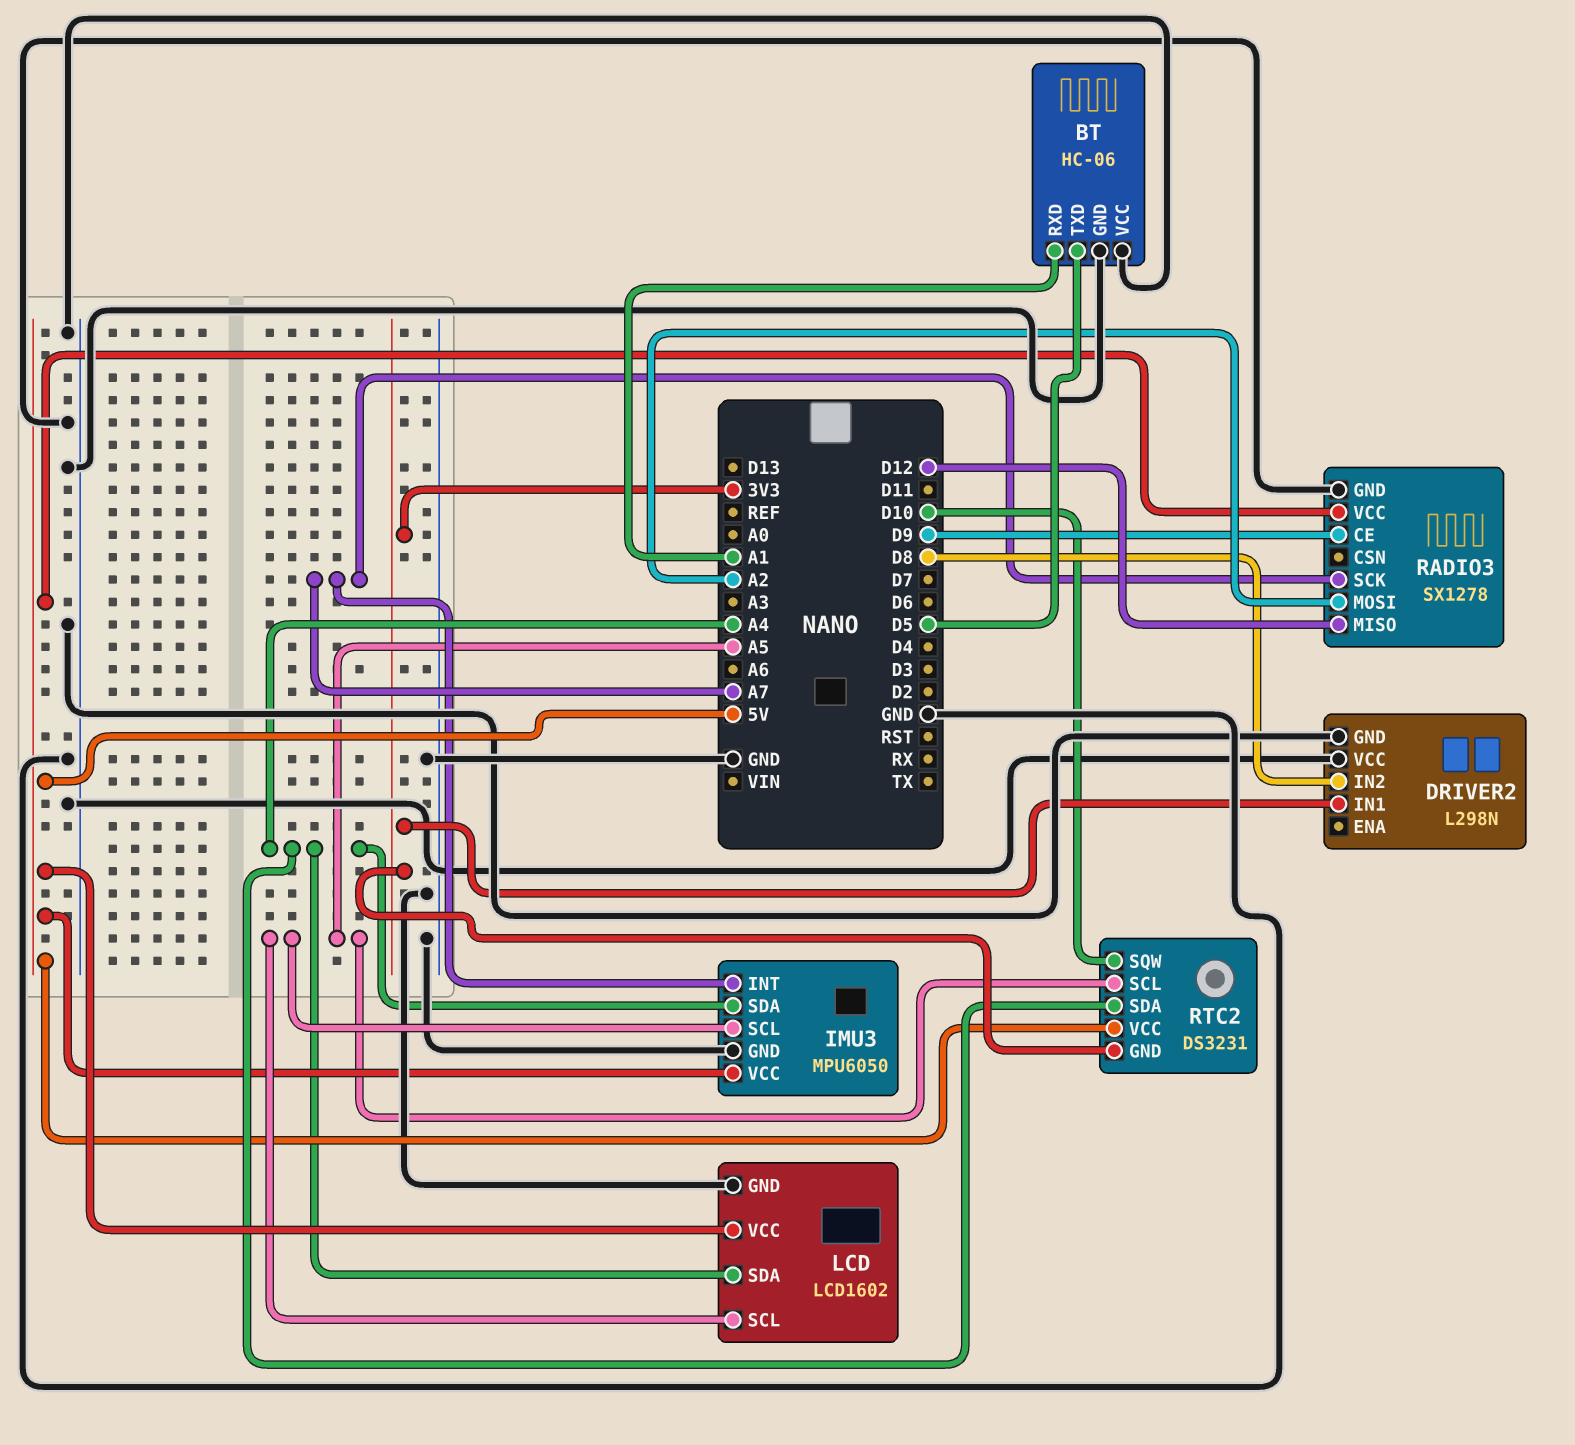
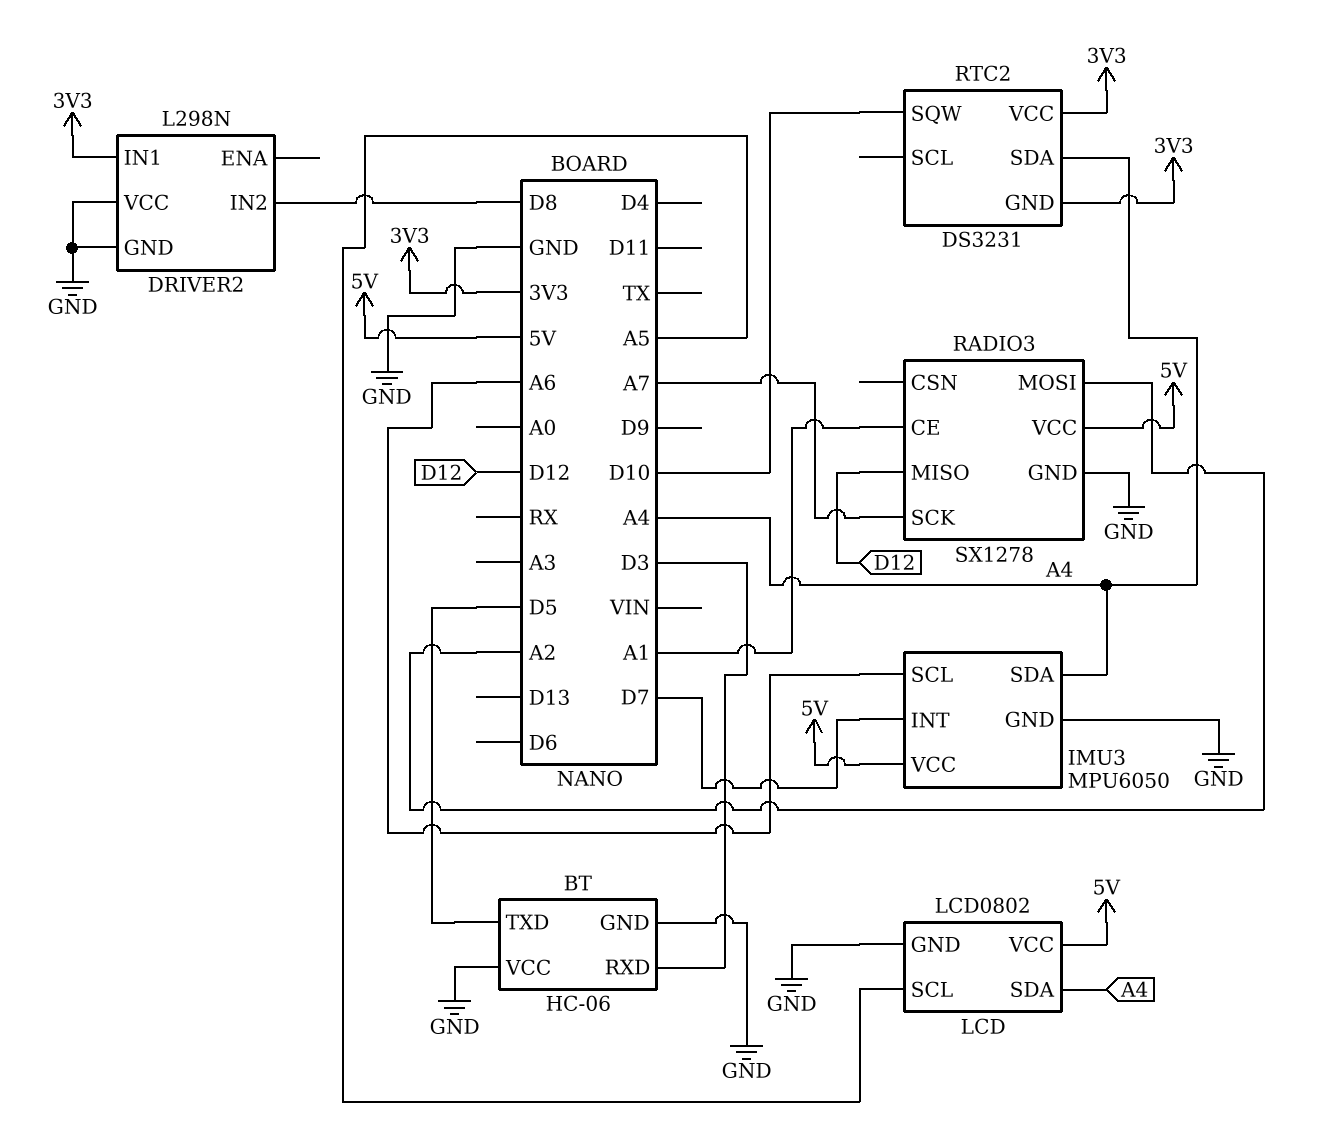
BT pin RXD: A1 -> D3
IMU3 pin INT: A7 -> D7
IMU3 pin SCL: A5 -> A6
LCD: LCD1602 -> LCD0802
RADIO3 pin CE: D9 -> A1
RTC2 pin SCL: A5 -> none
RTC2 pin VCC: 5V -> 3V3

